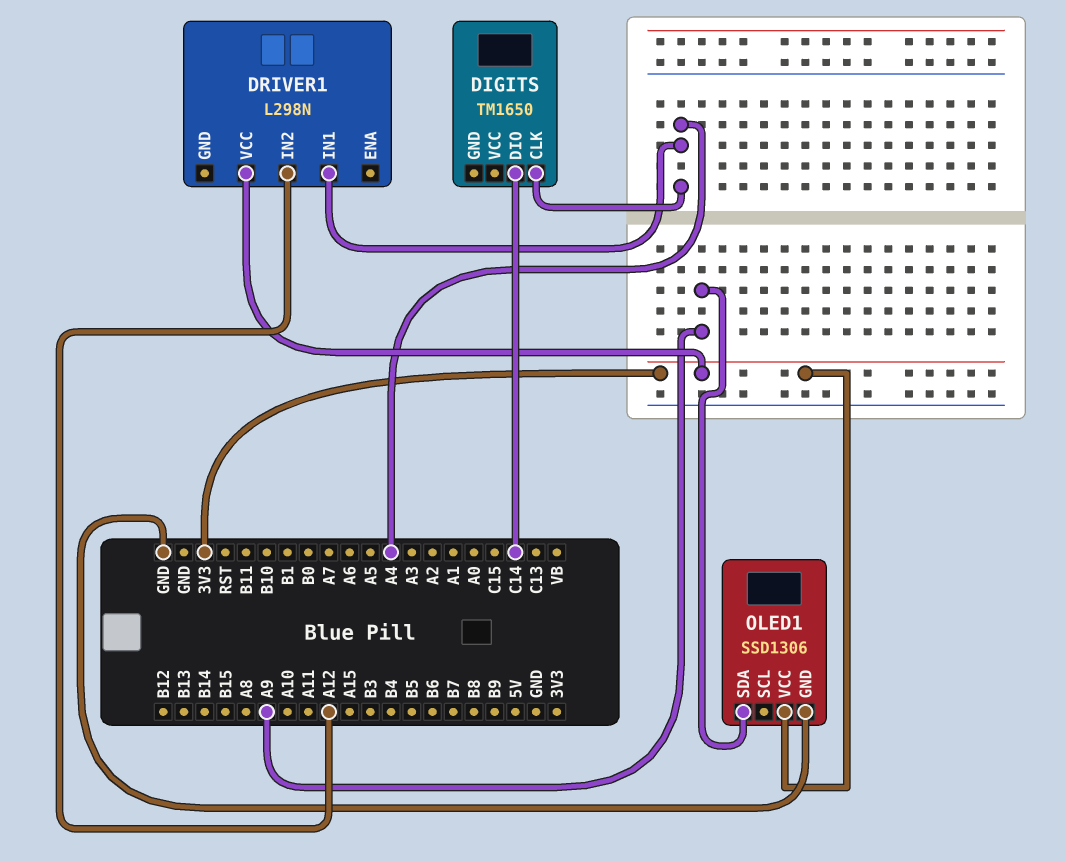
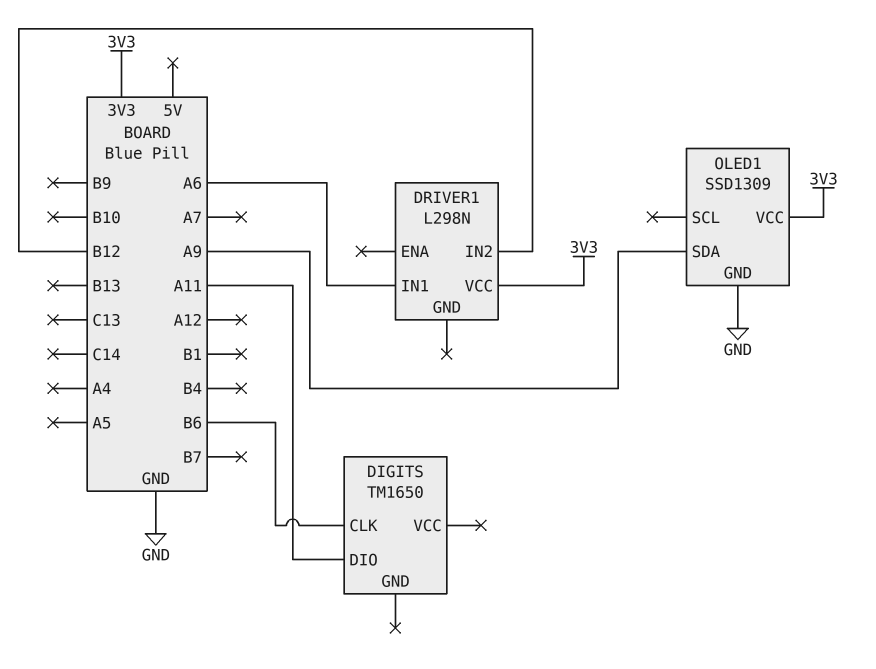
DIGITS pin CLK: A4 -> B6
DIGITS pin DIO: C14 -> A11
DRIVER1 pin IN1: A4 -> A6
DRIVER1 pin IN2: A12 -> B12
OLED1: SSD1306 -> SSD1309

